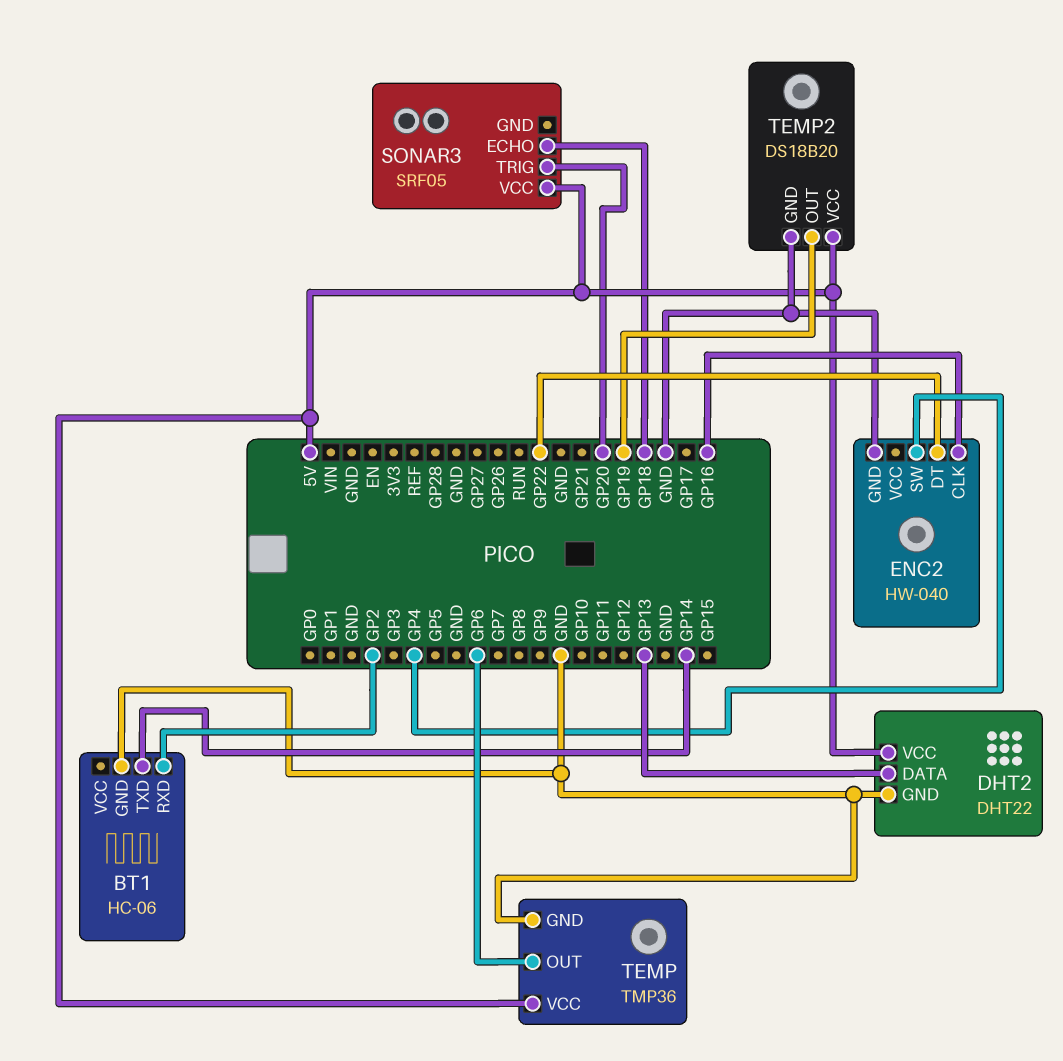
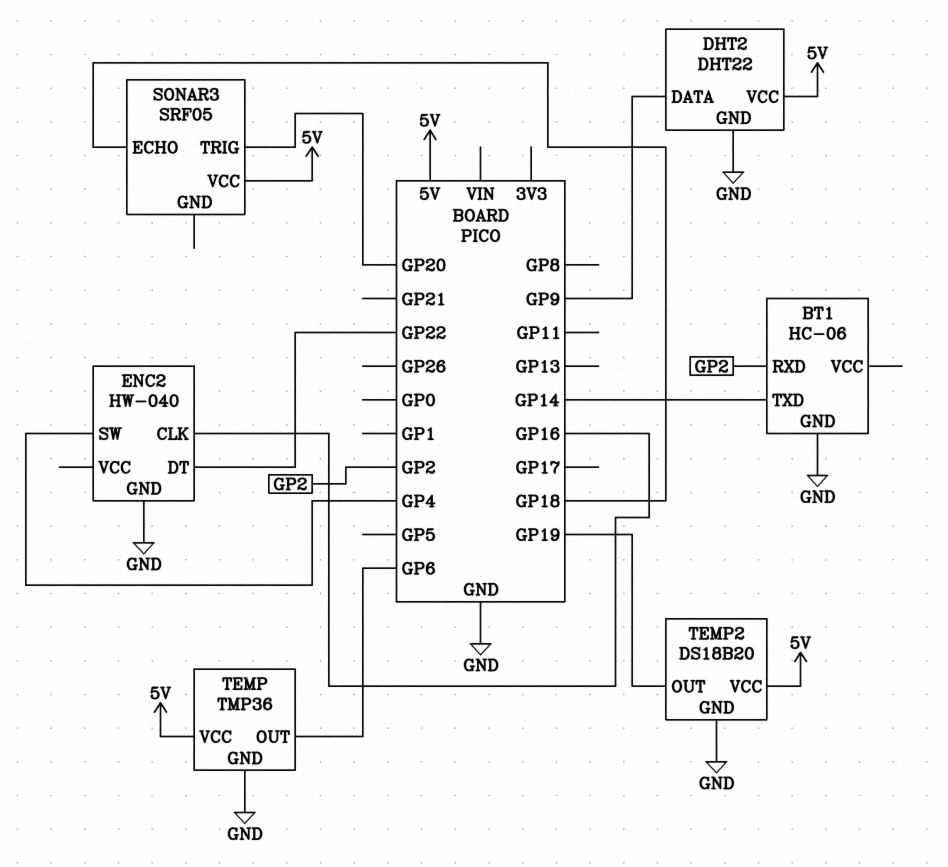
DHT2 pin DATA: GP13 -> GP9

